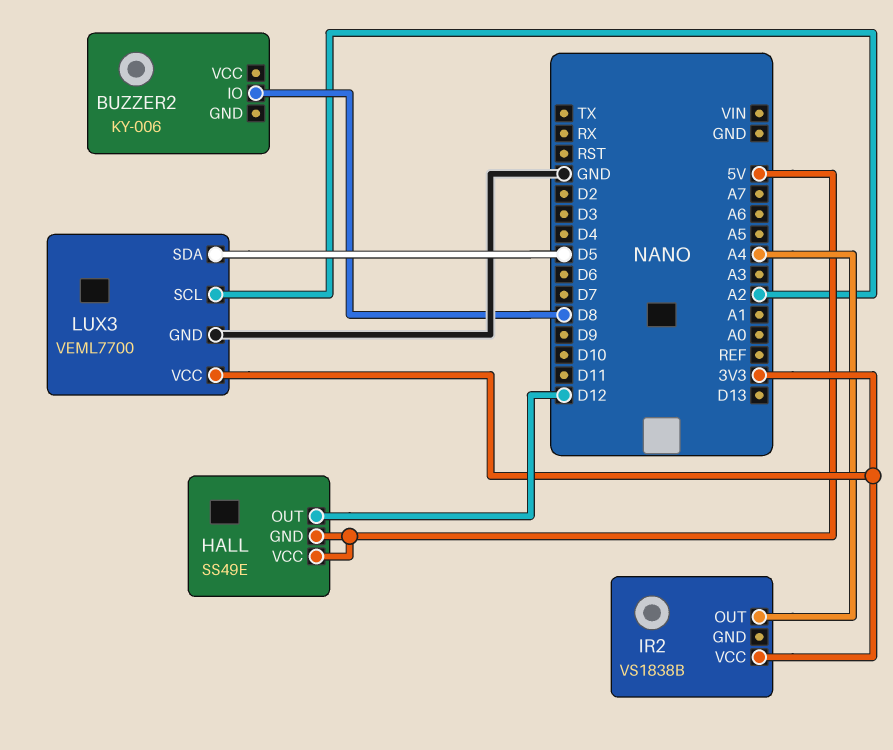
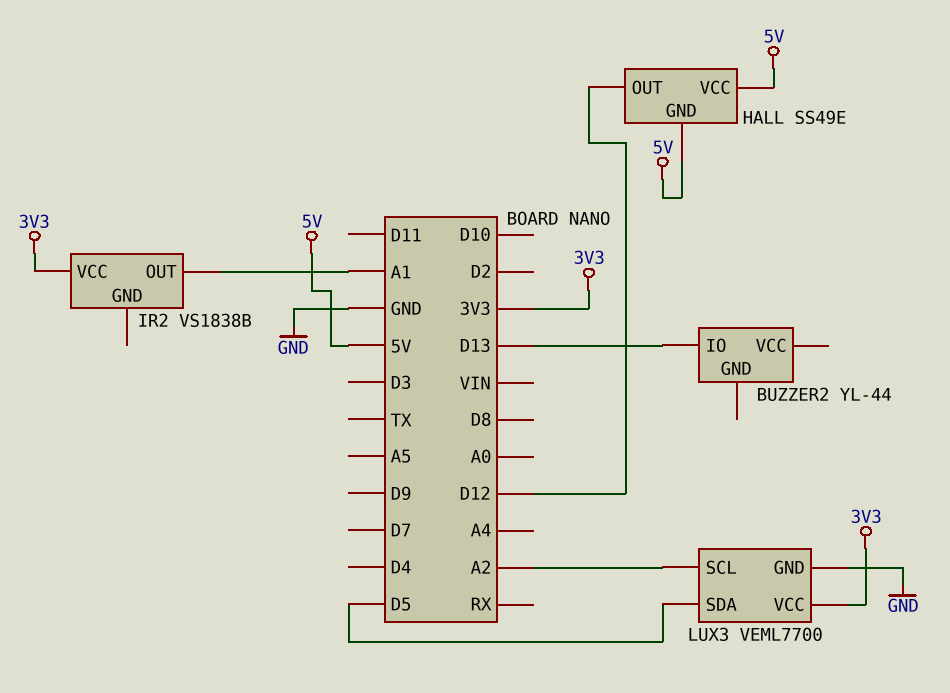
BUZZER2: KY-006 -> YL-44
BUZZER2 pin IO: D8 -> D13
IR2 pin OUT: A4 -> A1

